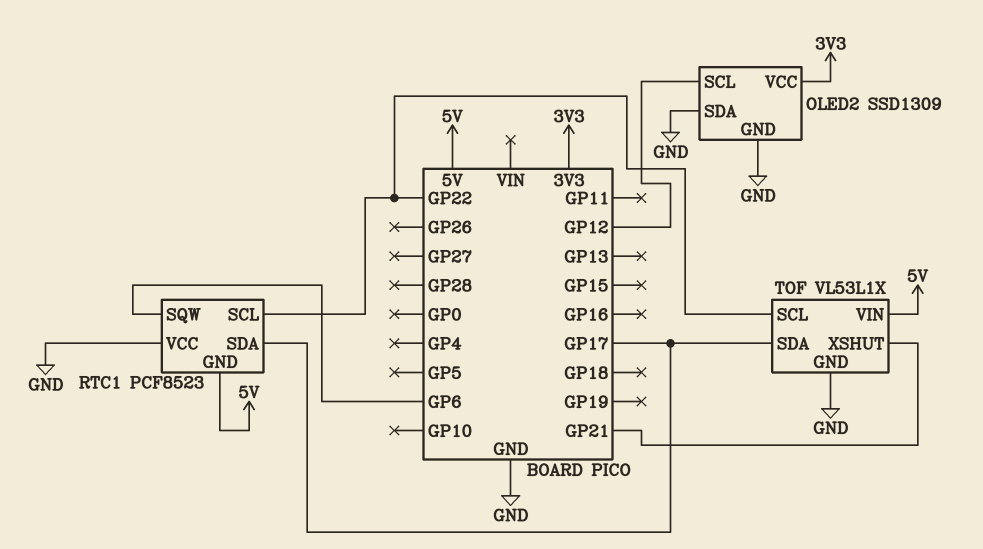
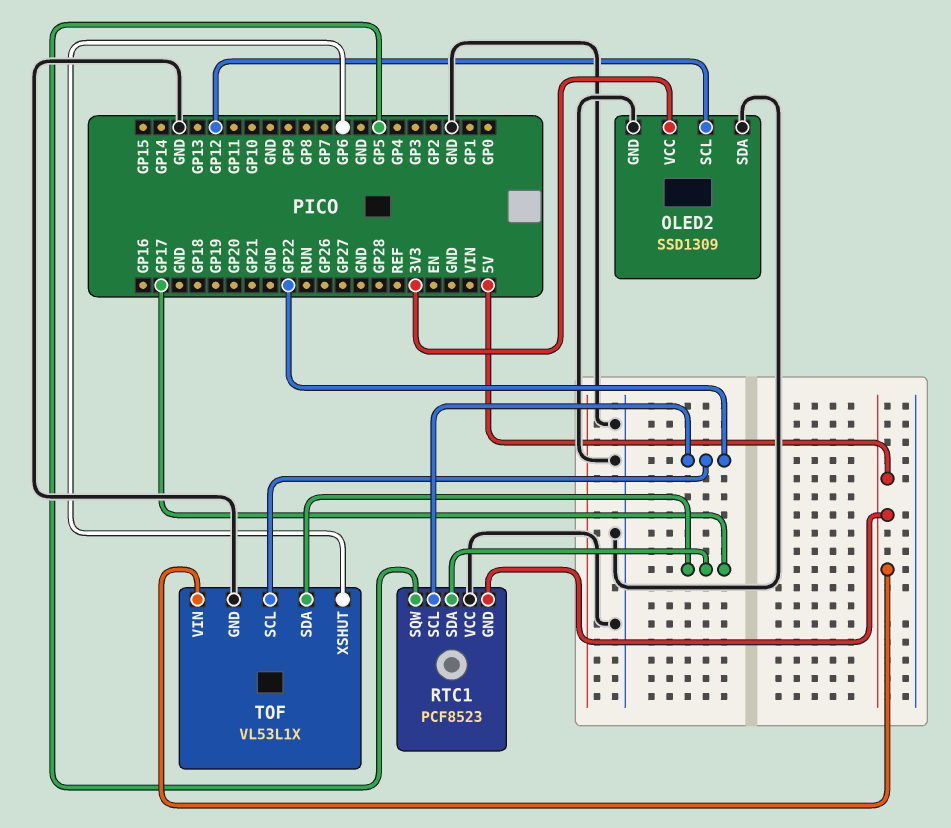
RTC1 pin SQW: GP6 -> GP5
TOF pin XSHUT: GP21 -> GP6

